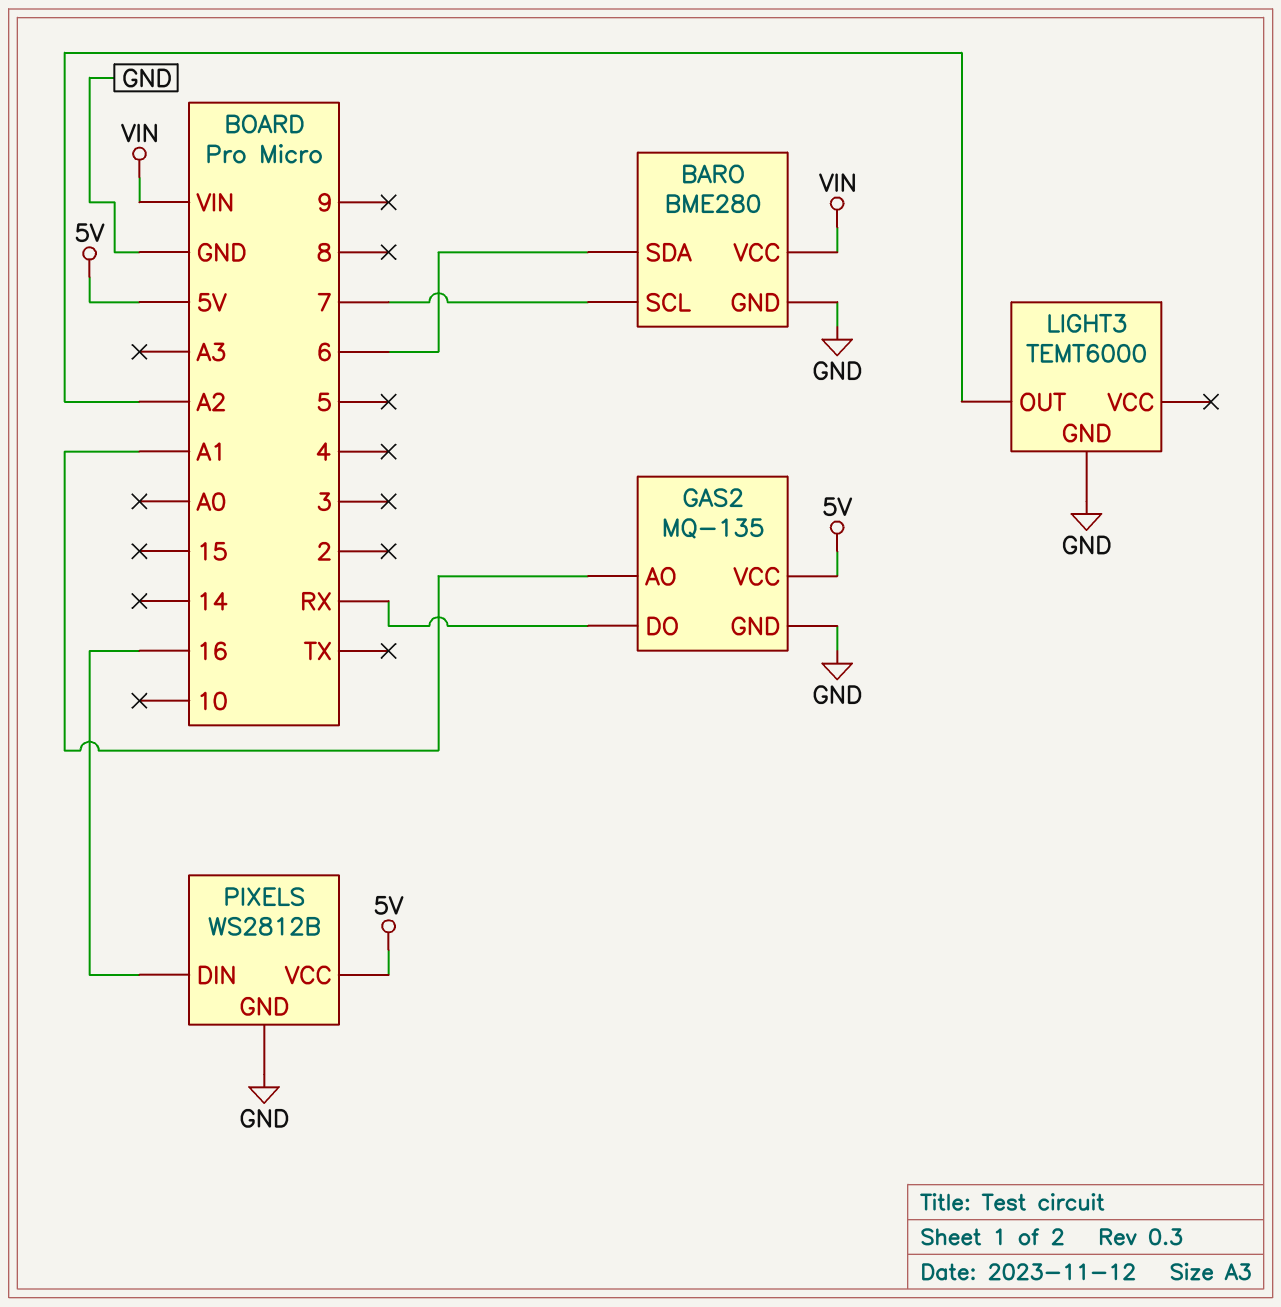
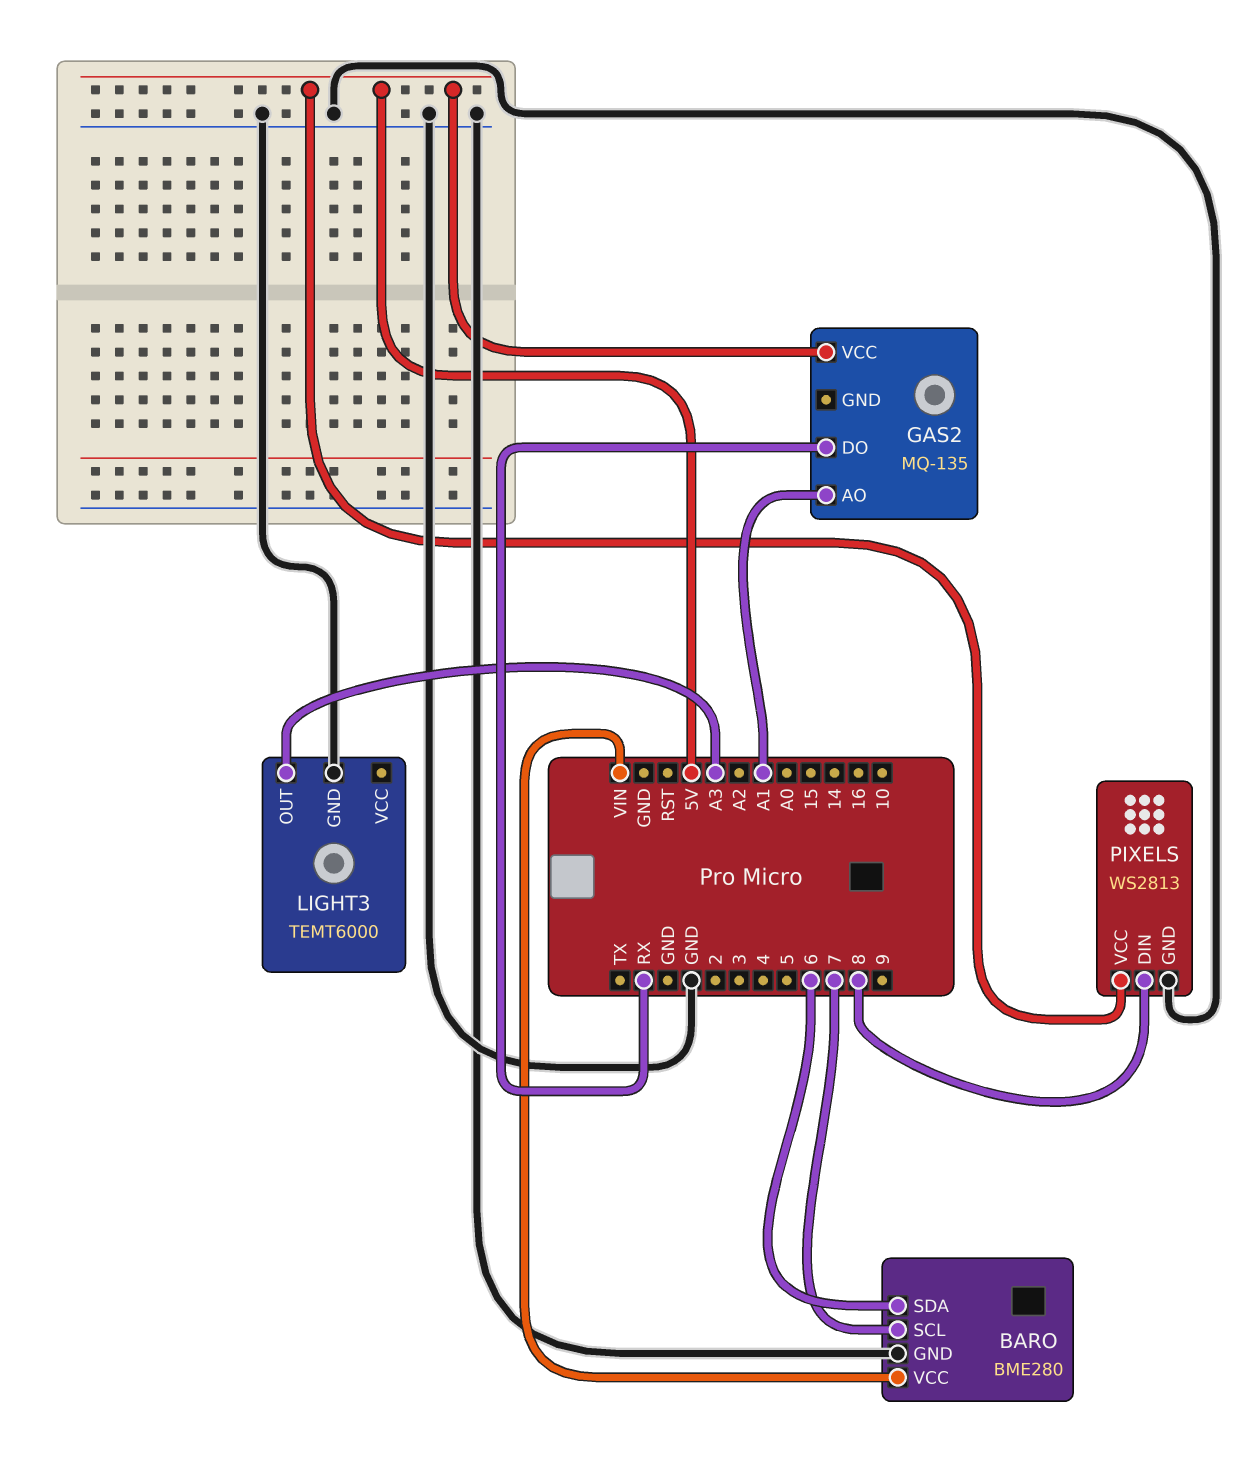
GAS2 pin GND: GND -> none
LIGHT3 pin OUT: A2 -> A3
PIXELS: WS2812B -> WS2813
PIXELS pin DIN: 16 -> 8

